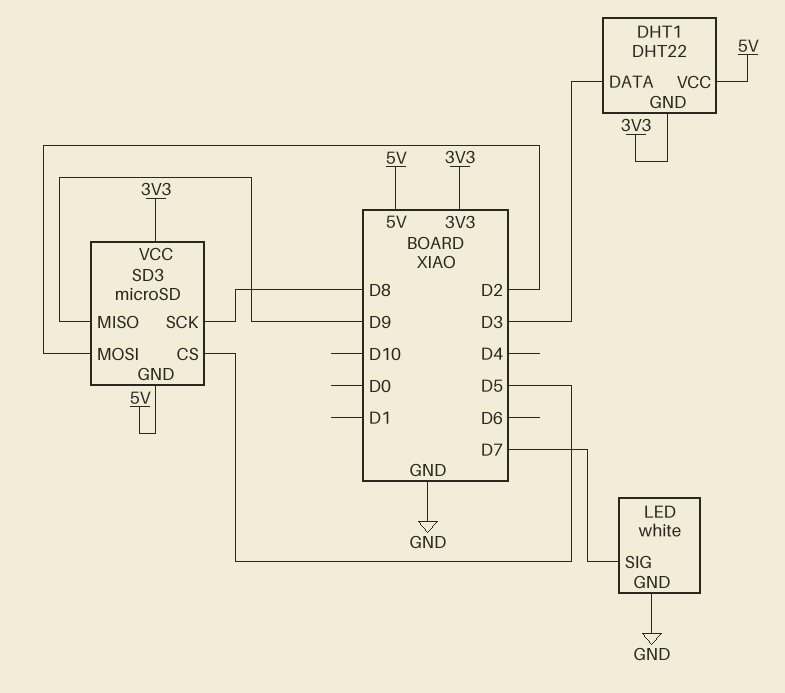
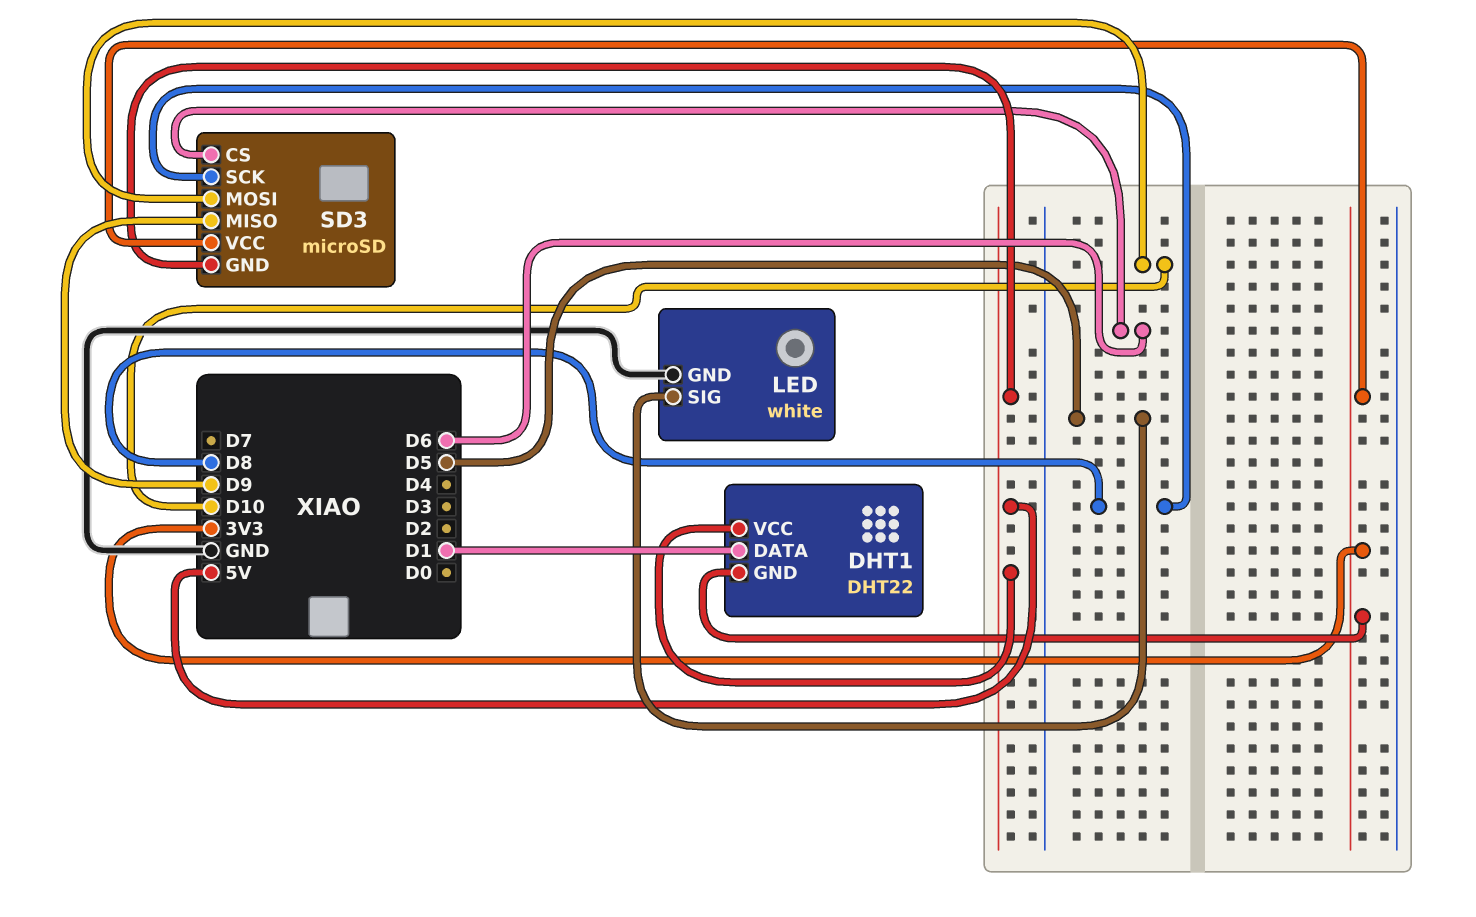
DHT1 pin DATA: D3 -> D1
LED pin SIG: D7 -> D5
SD3 pin CS: D5 -> D6
SD3 pin MOSI: D2 -> D10

